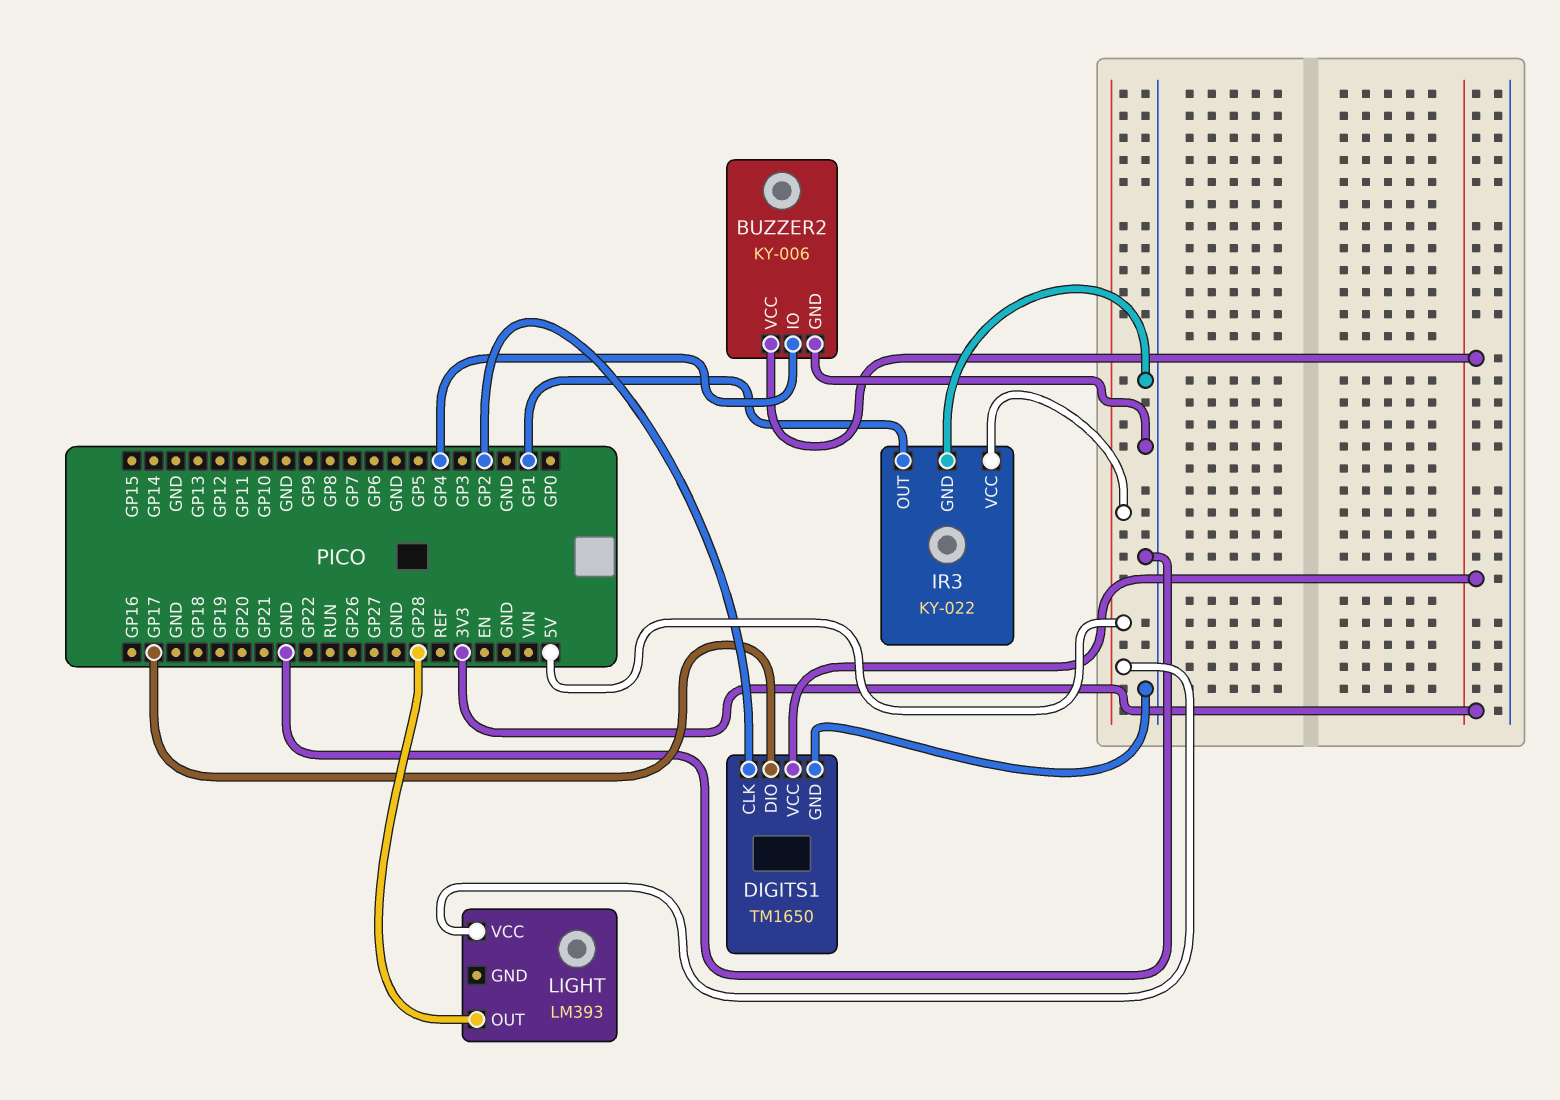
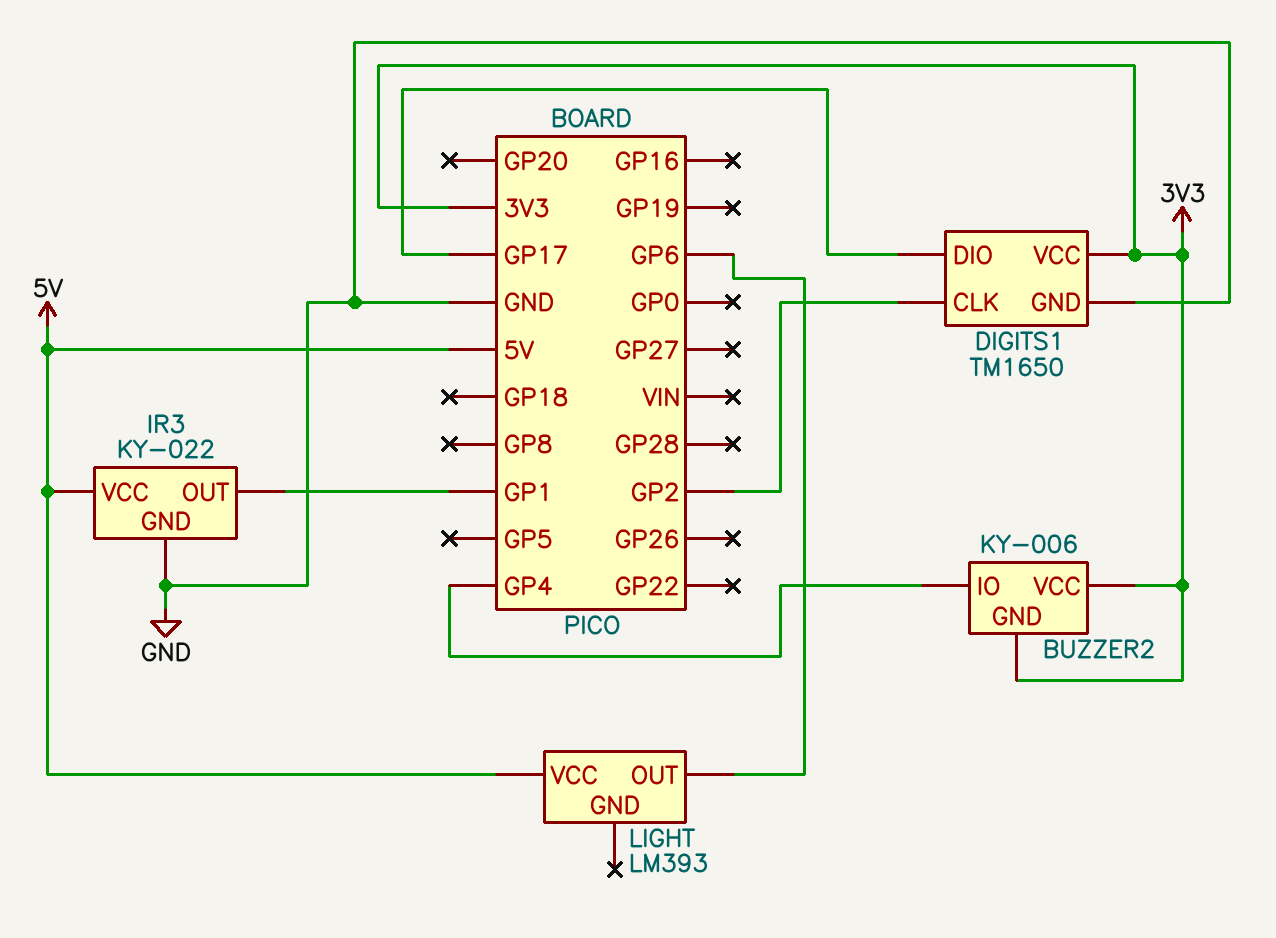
BUZZER2 pin GND: GND -> 3V3
LIGHT pin OUT: GP28 -> GP6

